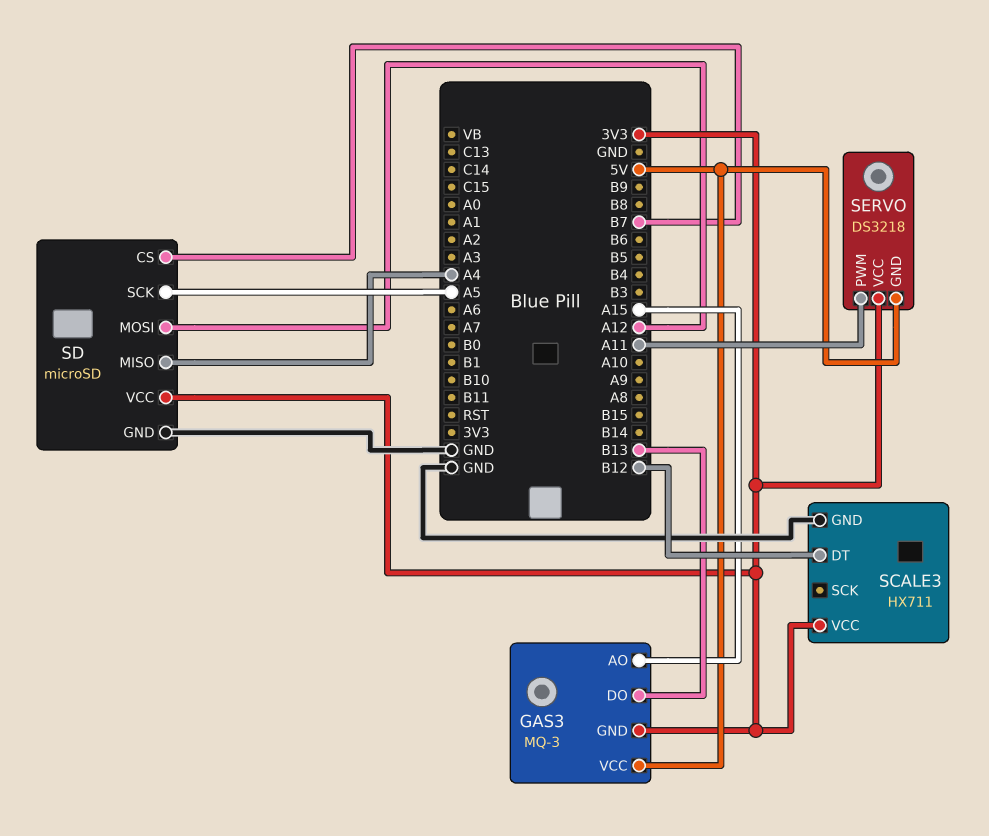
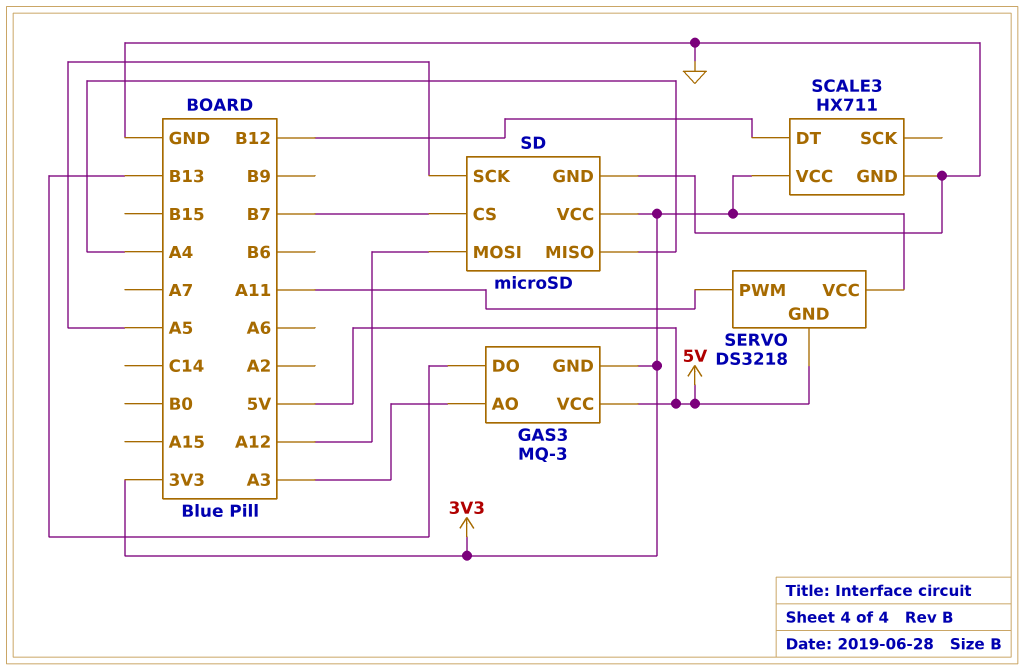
GAS3 pin AO: A15 -> A3

